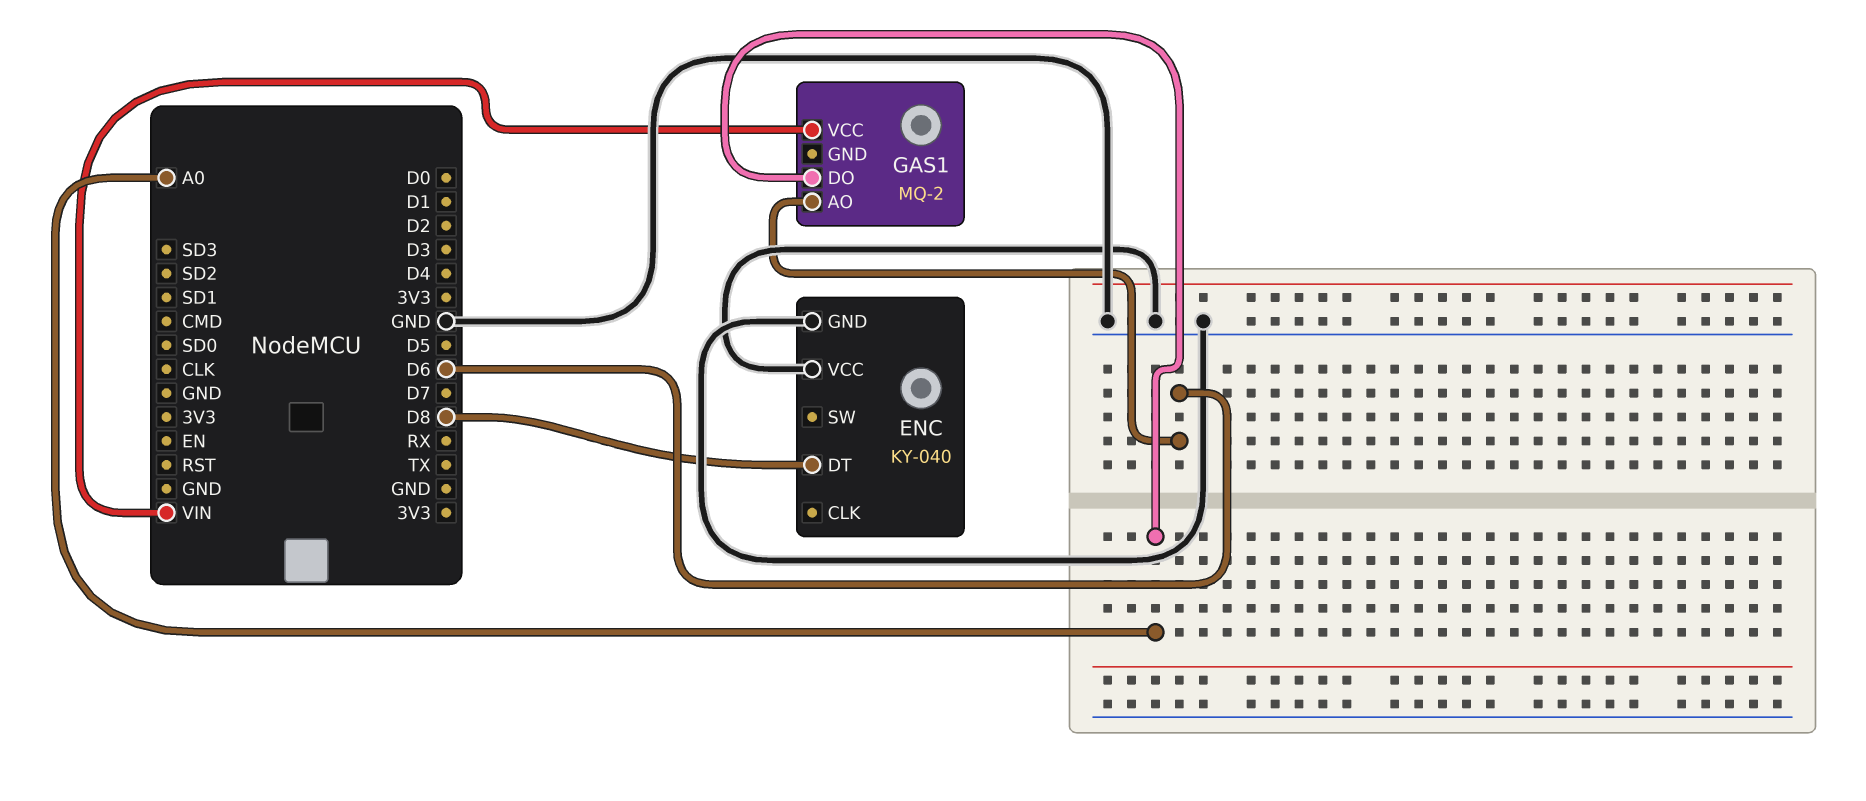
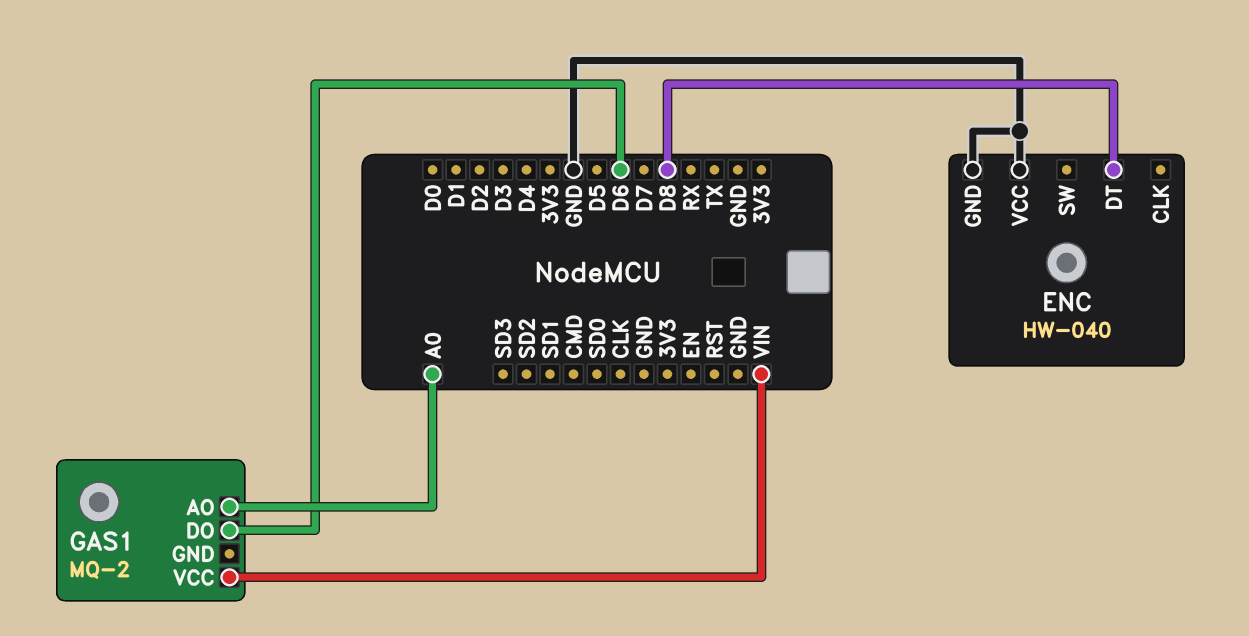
ENC: KY-040 -> HW-040
GAS1 pin AO: D6 -> A0
GAS1 pin DO: A0 -> D6

